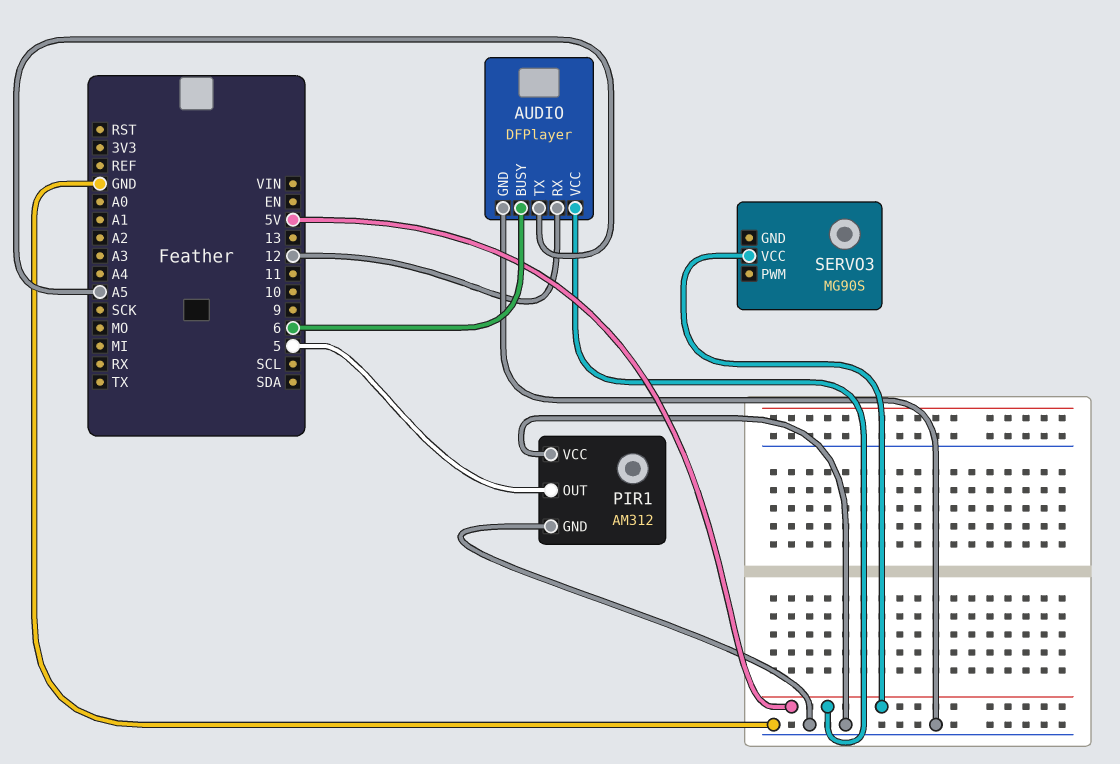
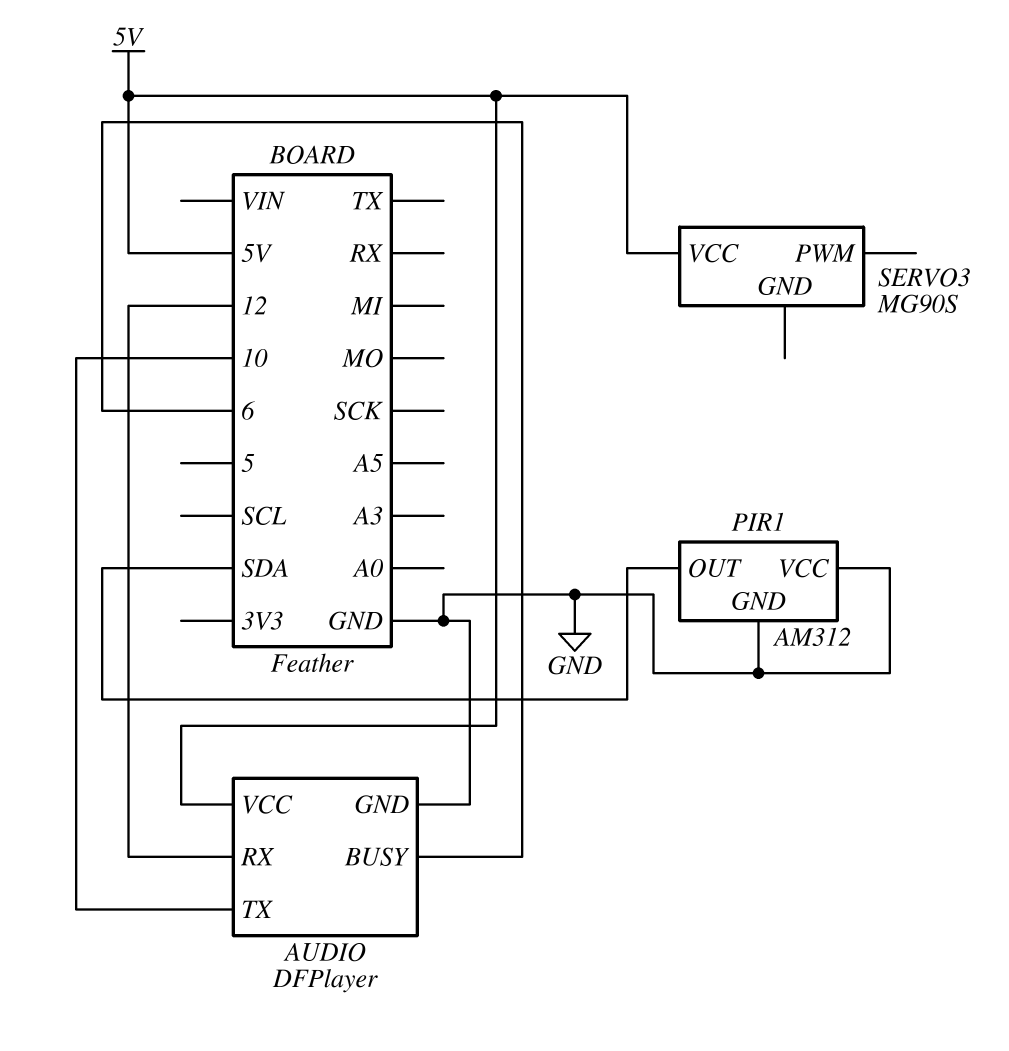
AUDIO pin TX: A5 -> 10
PIR1 pin OUT: 5 -> SDA

